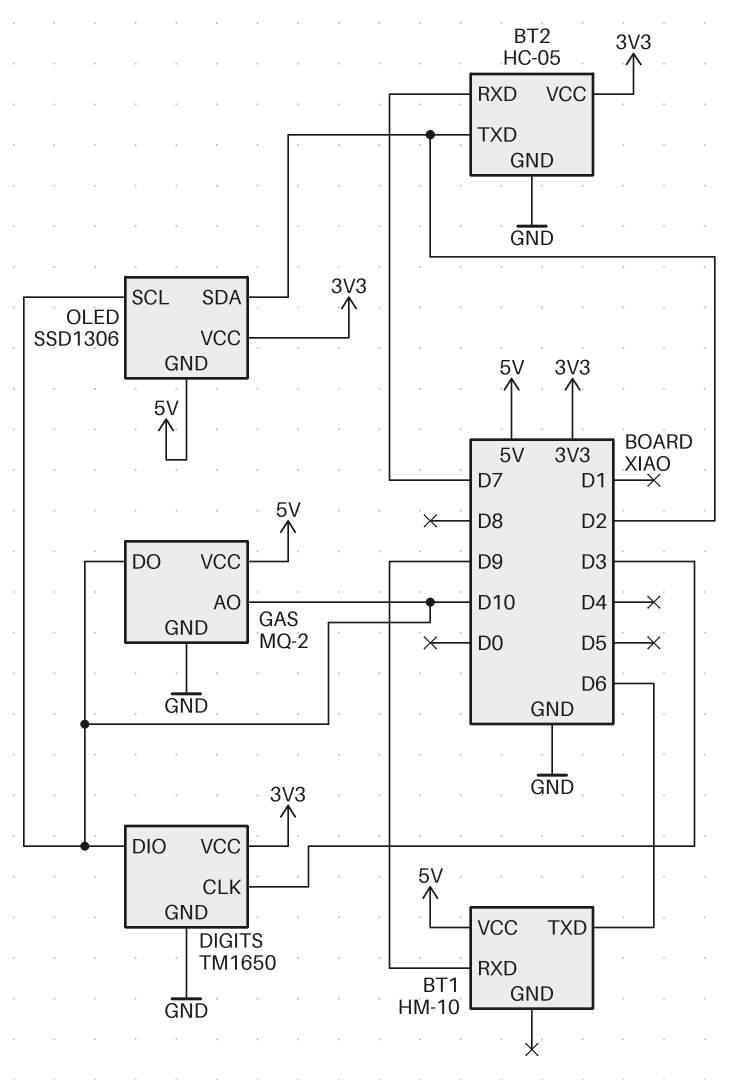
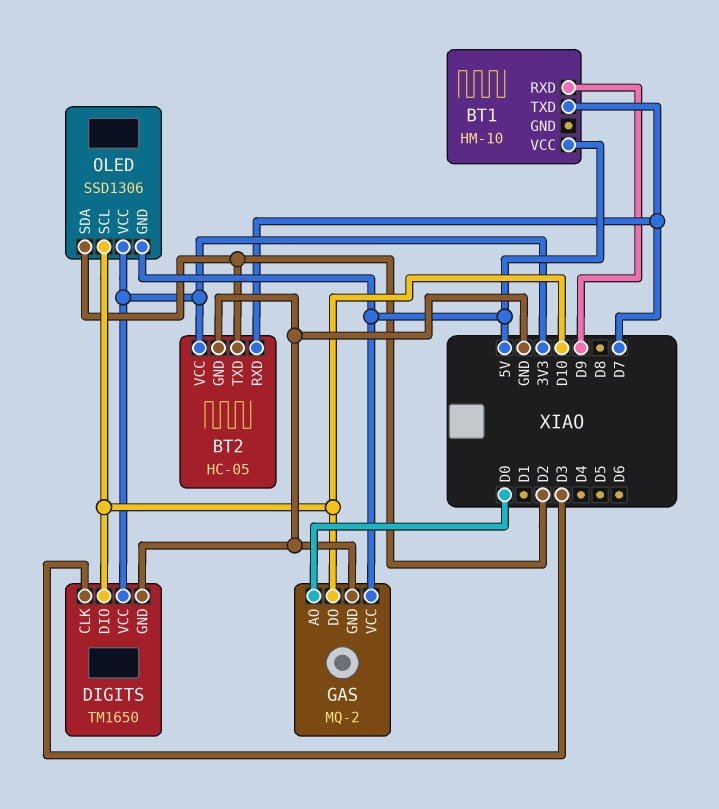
BT1 pin TXD: D6 -> D7
GAS pin AO: D10 -> D0

